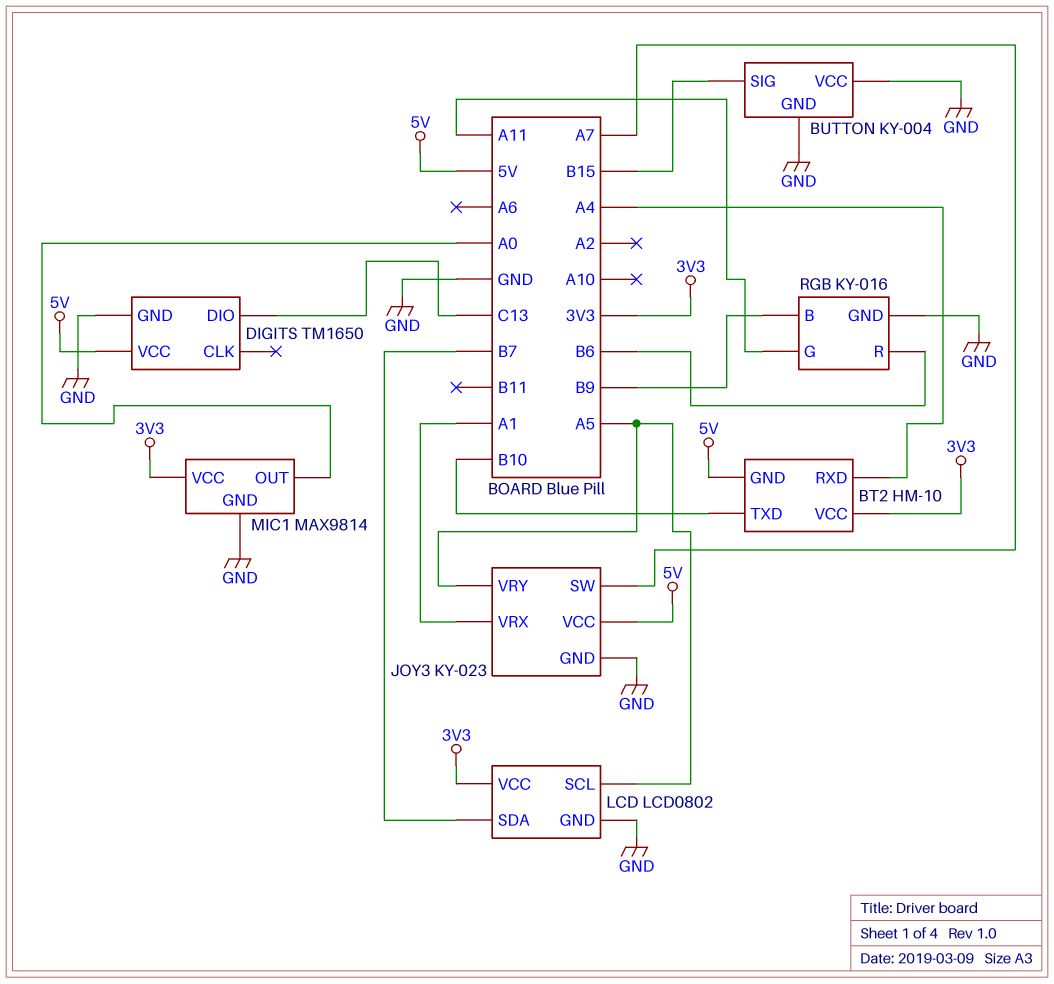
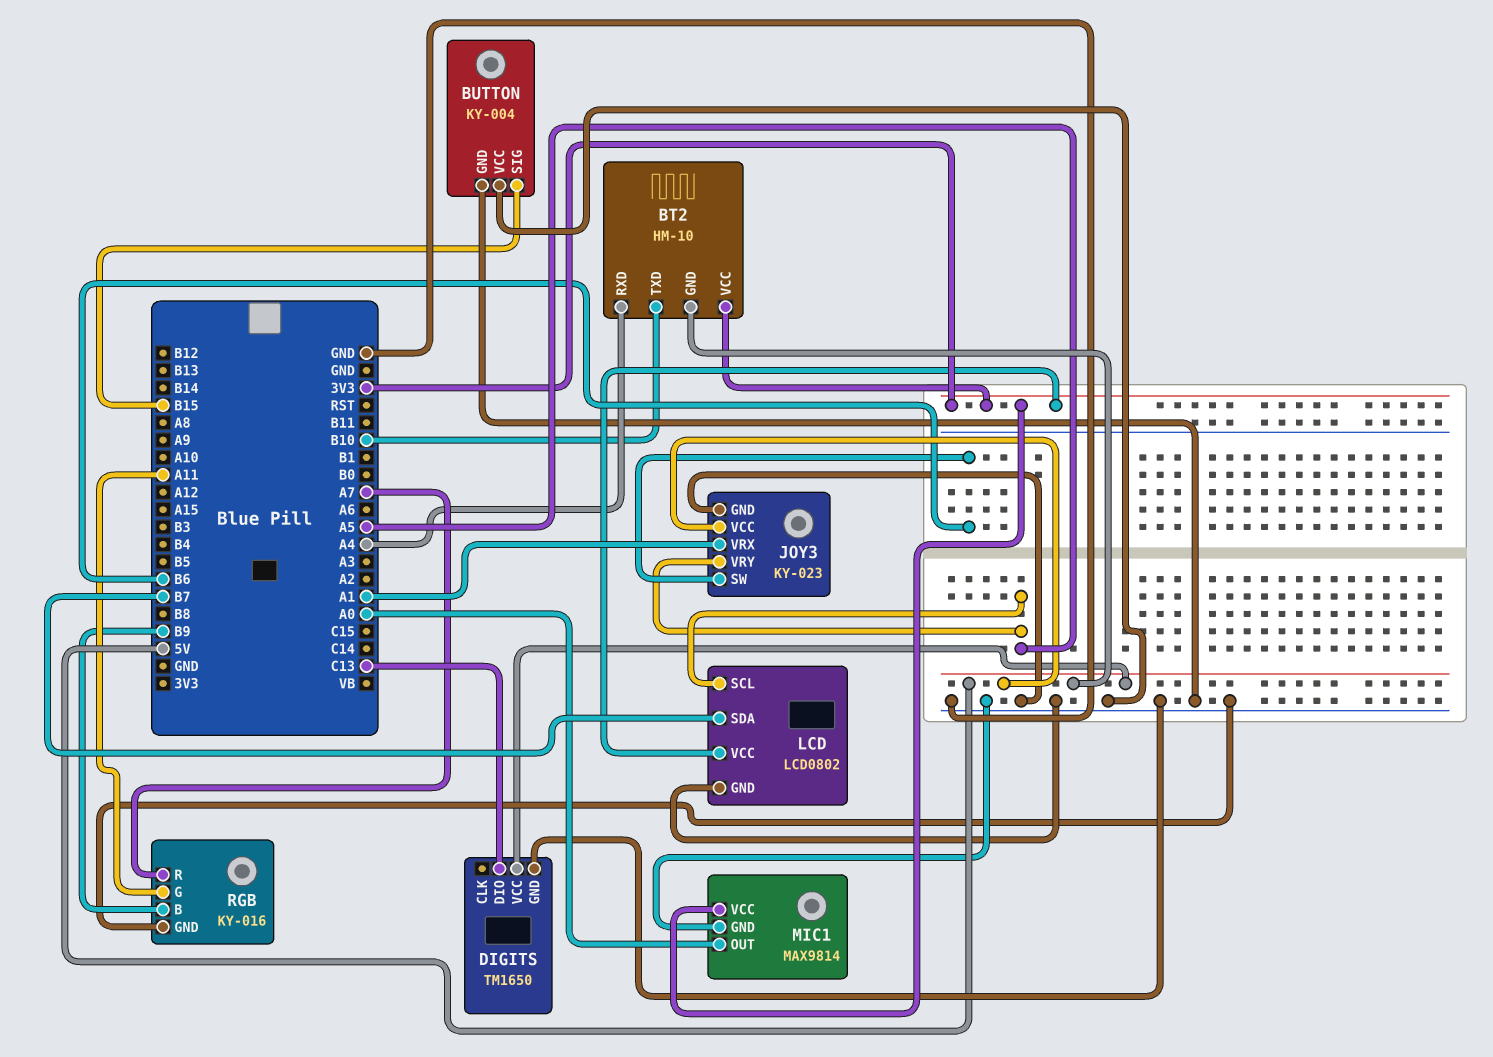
JOY3 pin SW: A7 -> B6
RGB pin R: B6 -> A7

